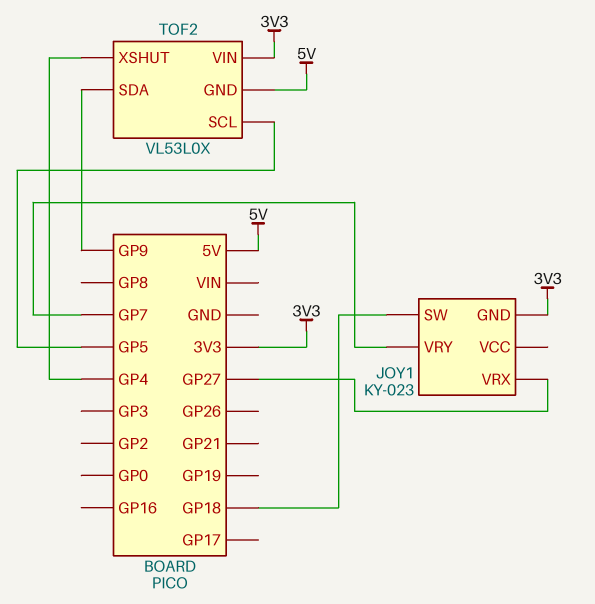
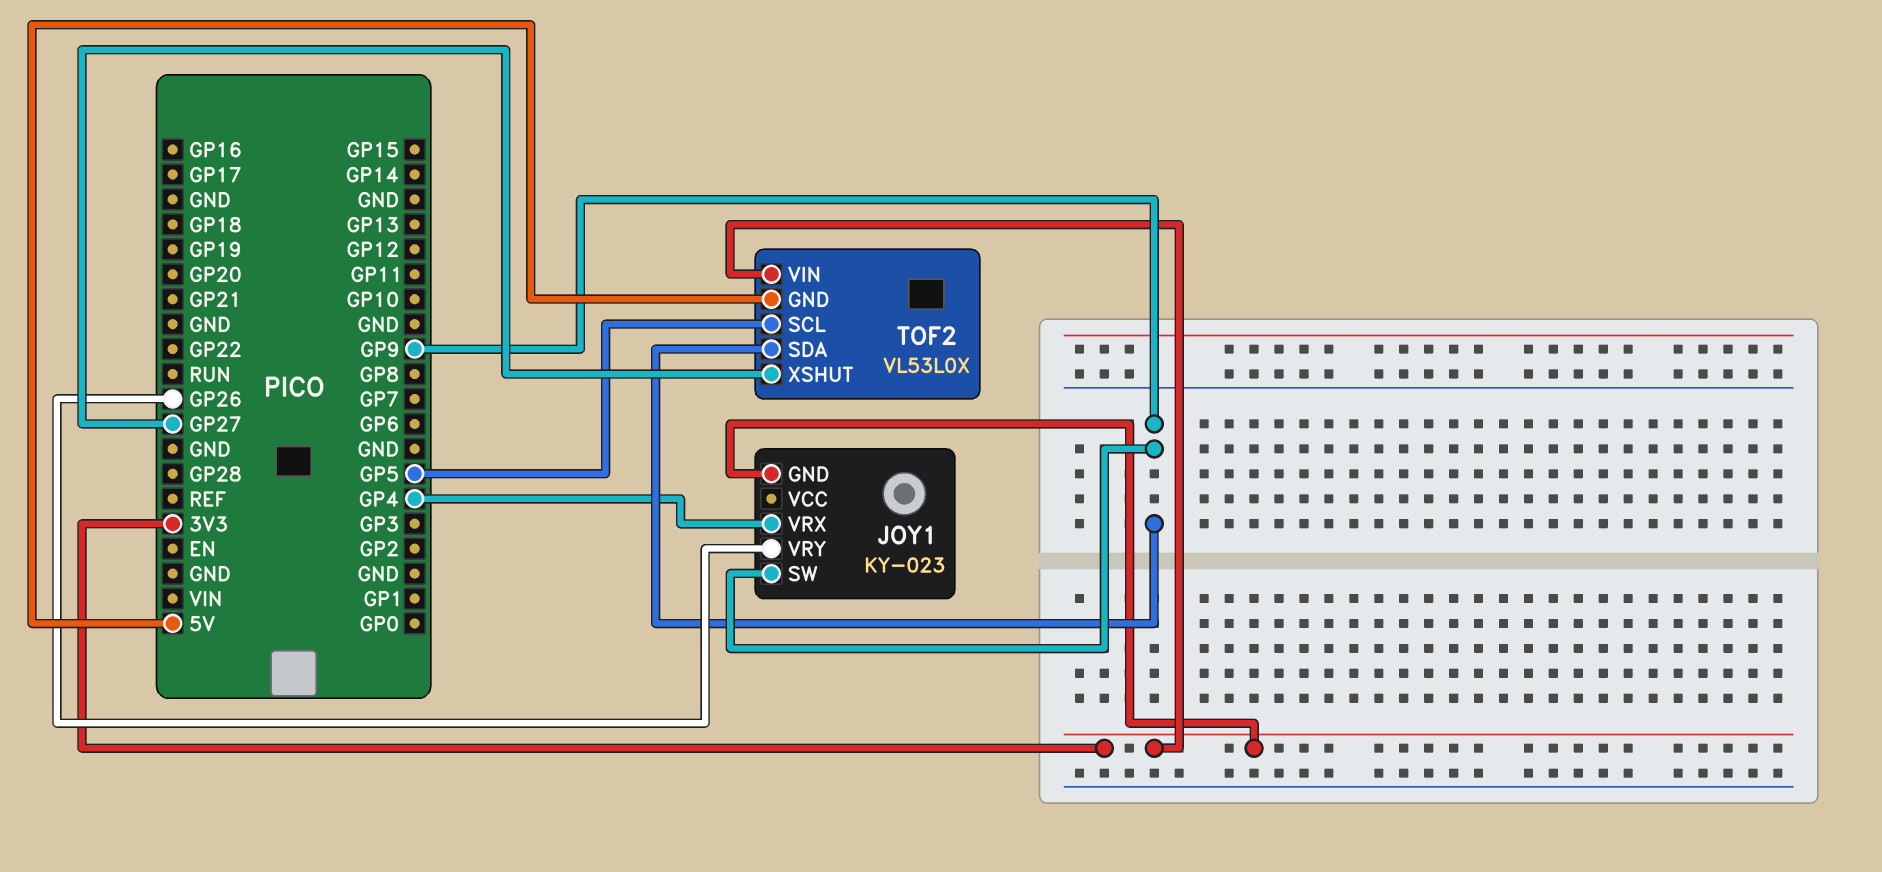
JOY1 pin SW: GP18 -> GP9
JOY1 pin VRX: GP27 -> GP4
JOY1 pin VRY: GP7 -> GP26
TOF2 pin XSHUT: GP4 -> GP27

